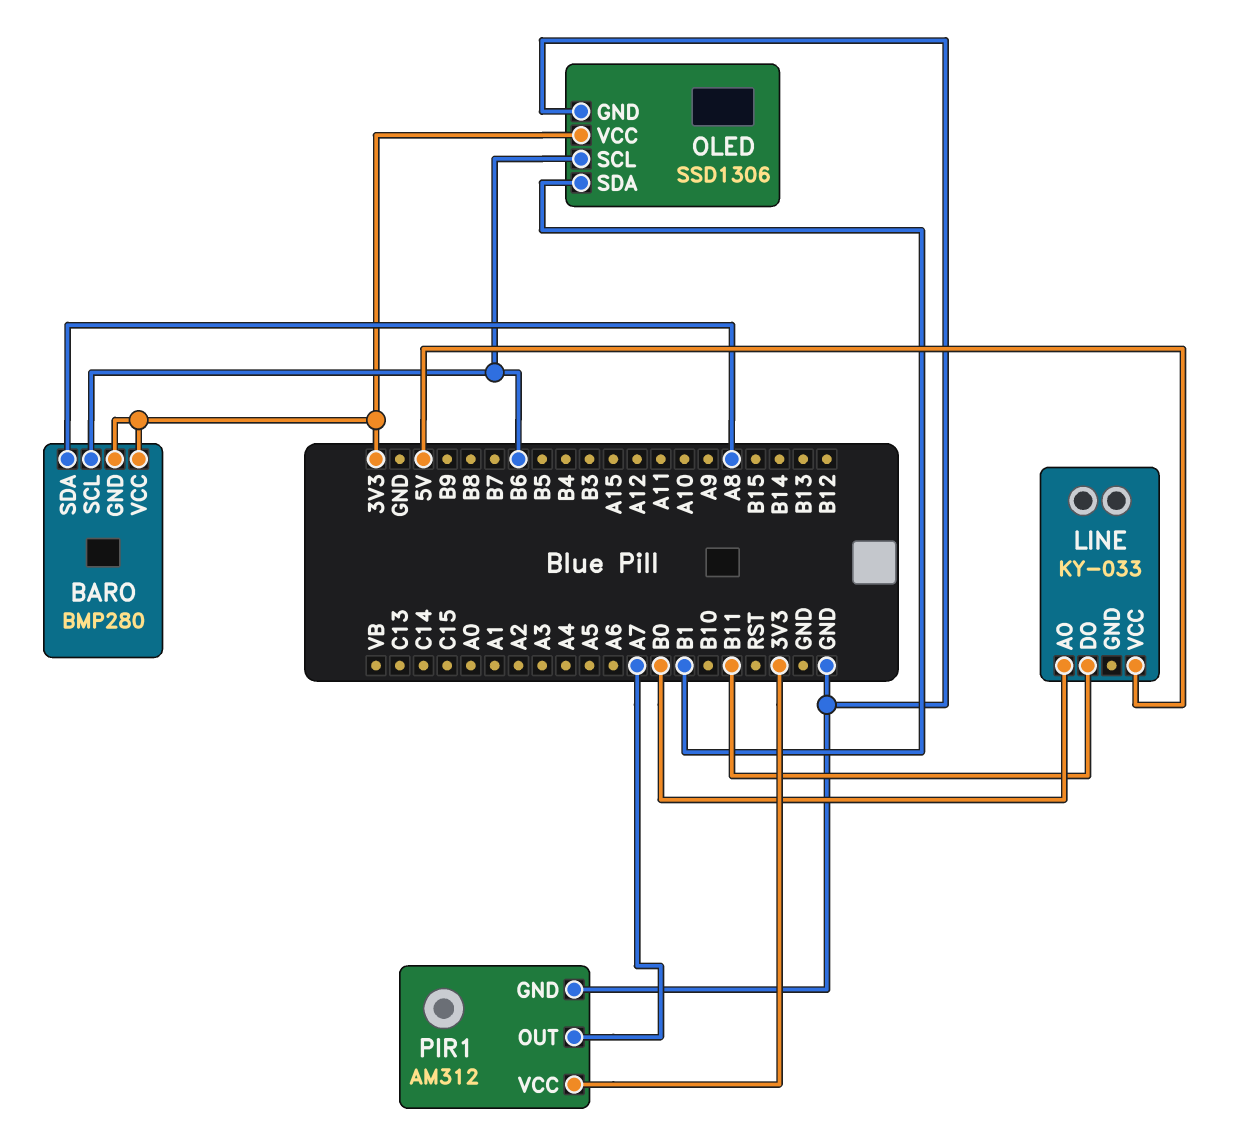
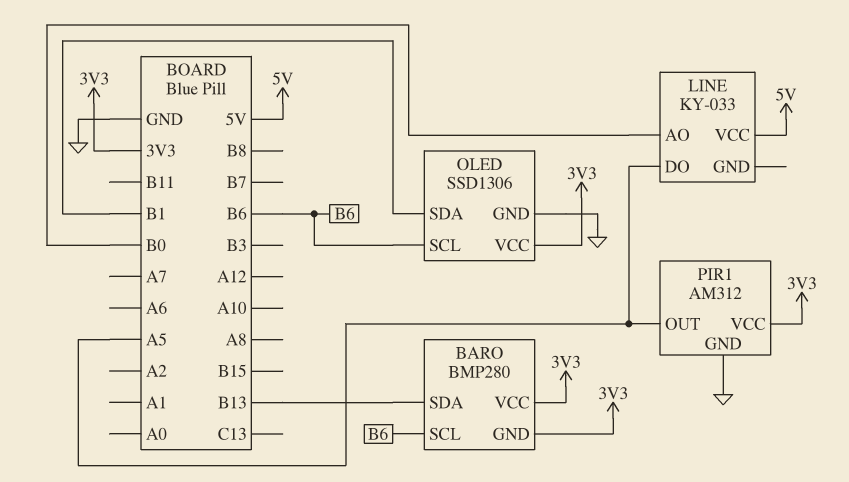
BARO pin SDA: A8 -> B13
LINE pin DO: B11 -> A5
PIR1 pin OUT: A7 -> A5

